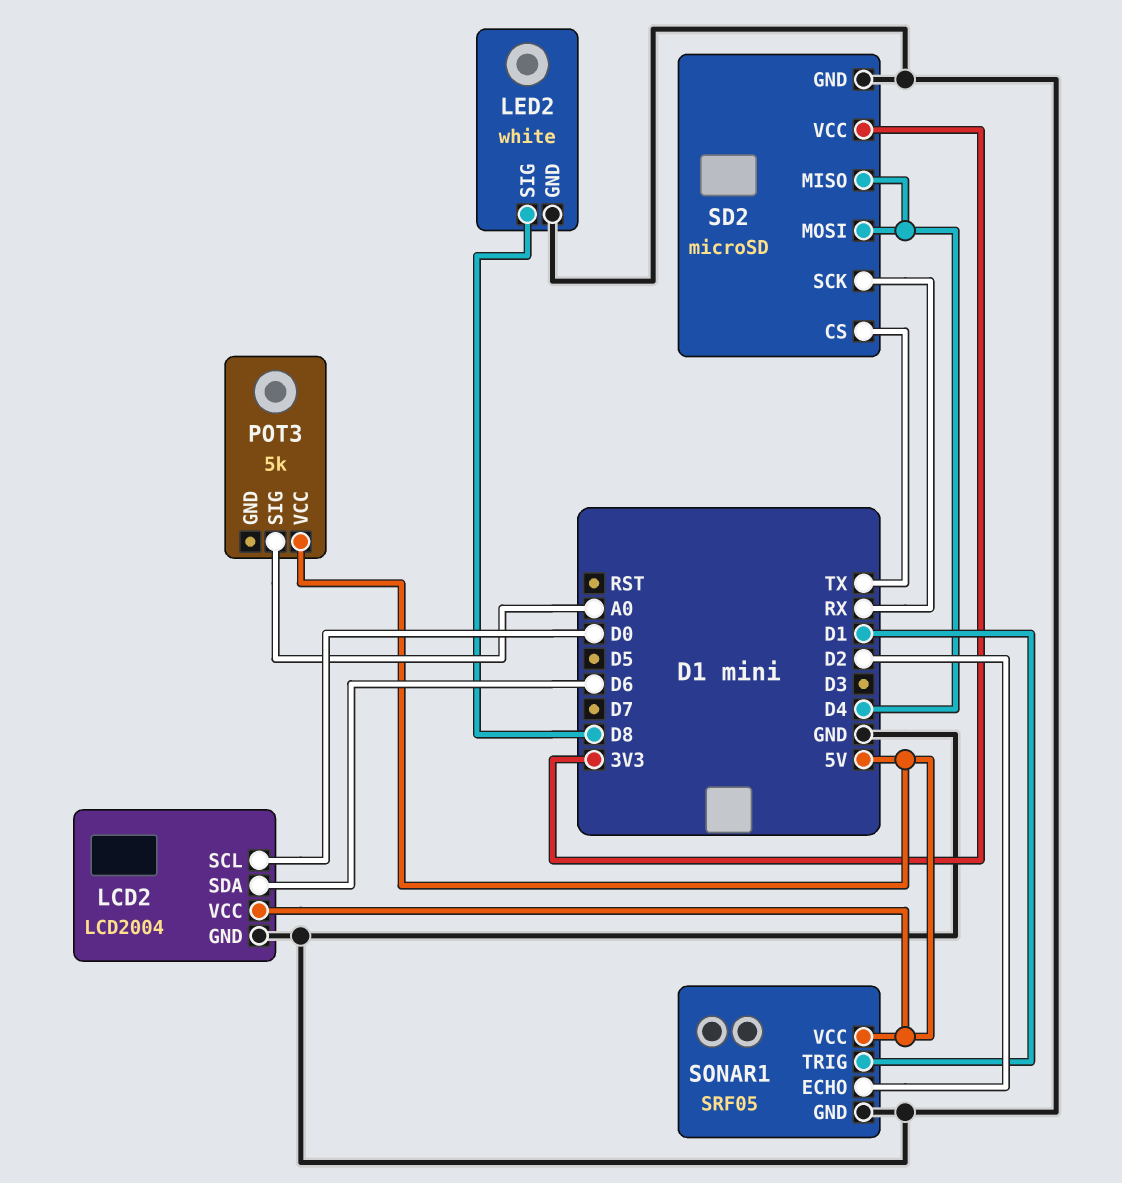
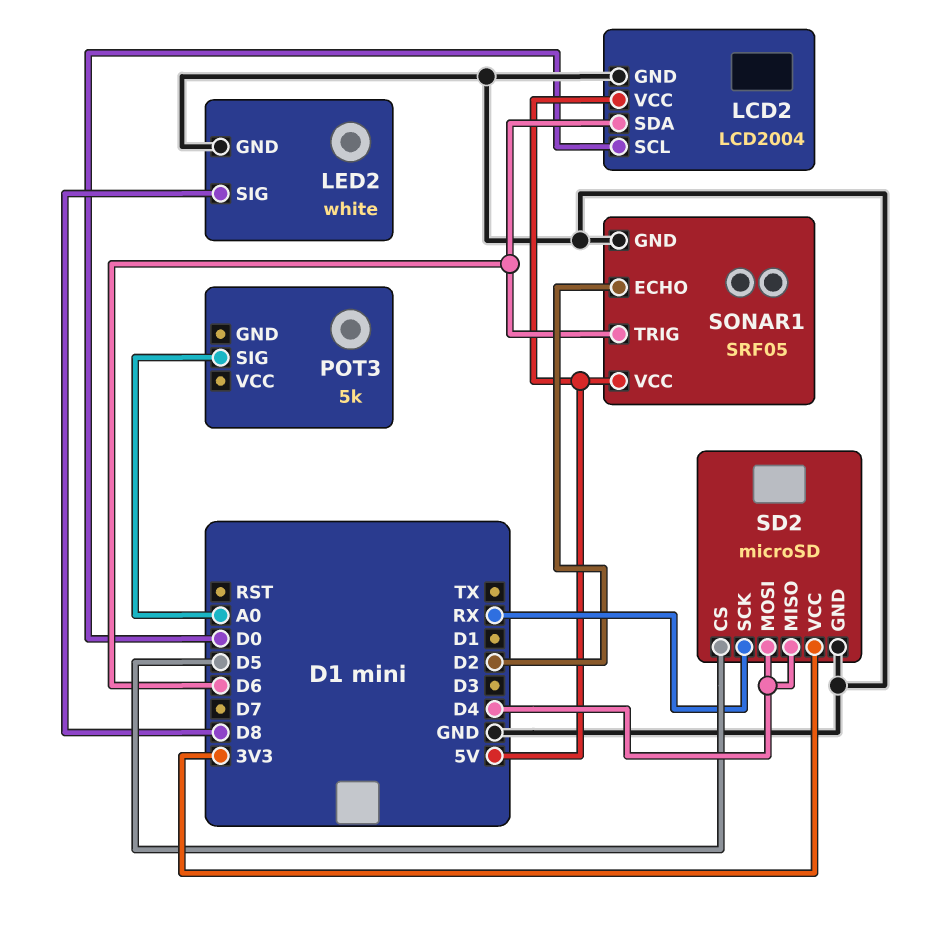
POT3 pin VCC: 5V -> none
SD2 pin CS: TX -> D5
SONAR1 pin TRIG: D1 -> D6

